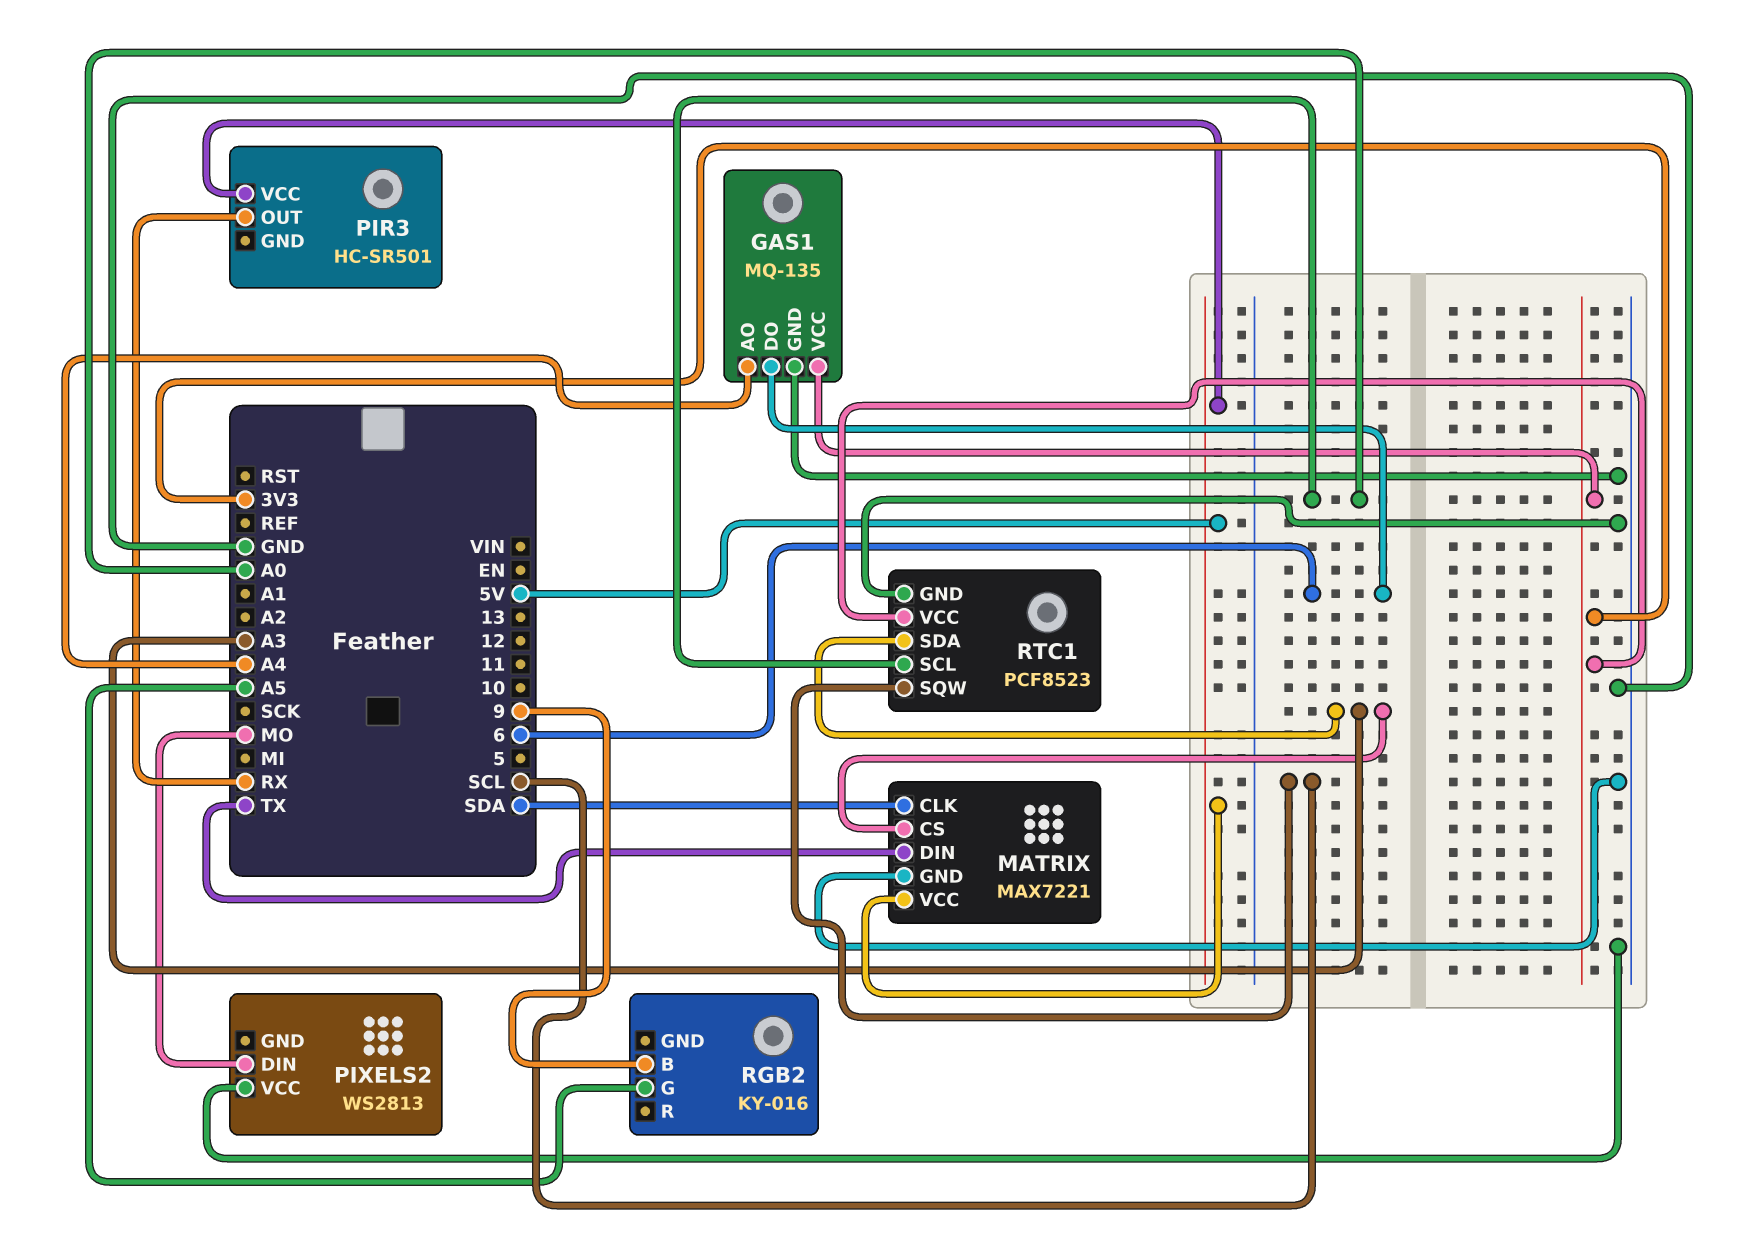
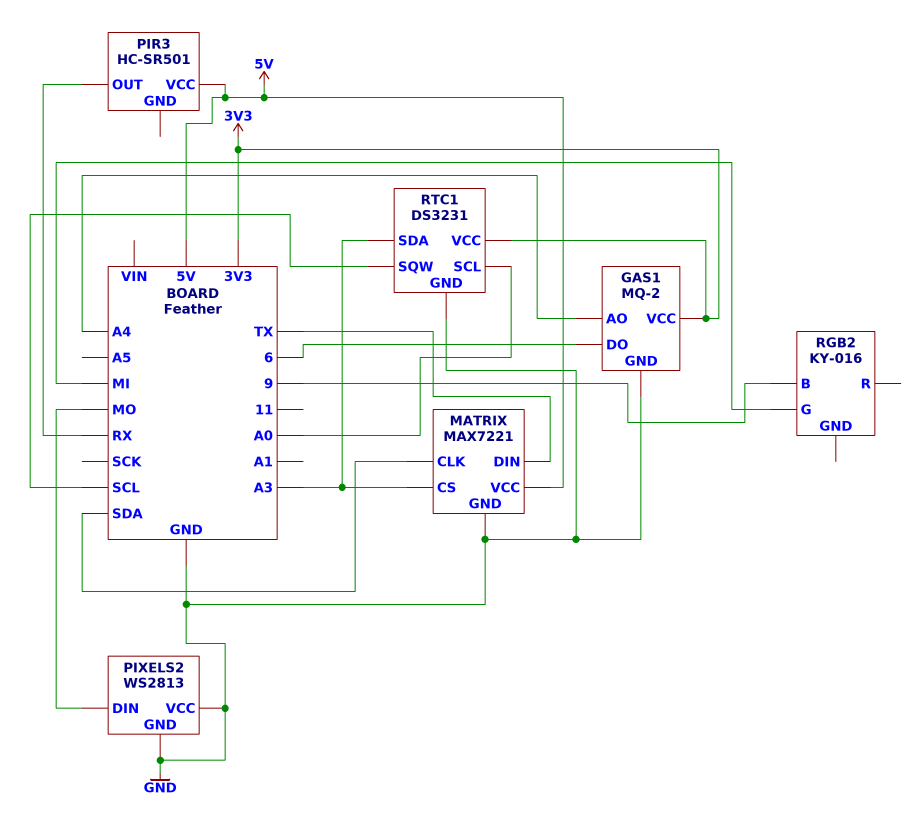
GAS1: MQ-135 -> MQ-2
PIXELS2 pin GND: none -> GND
RGB2 pin G: A5 -> MI
RTC1: PCF8523 -> DS3231

